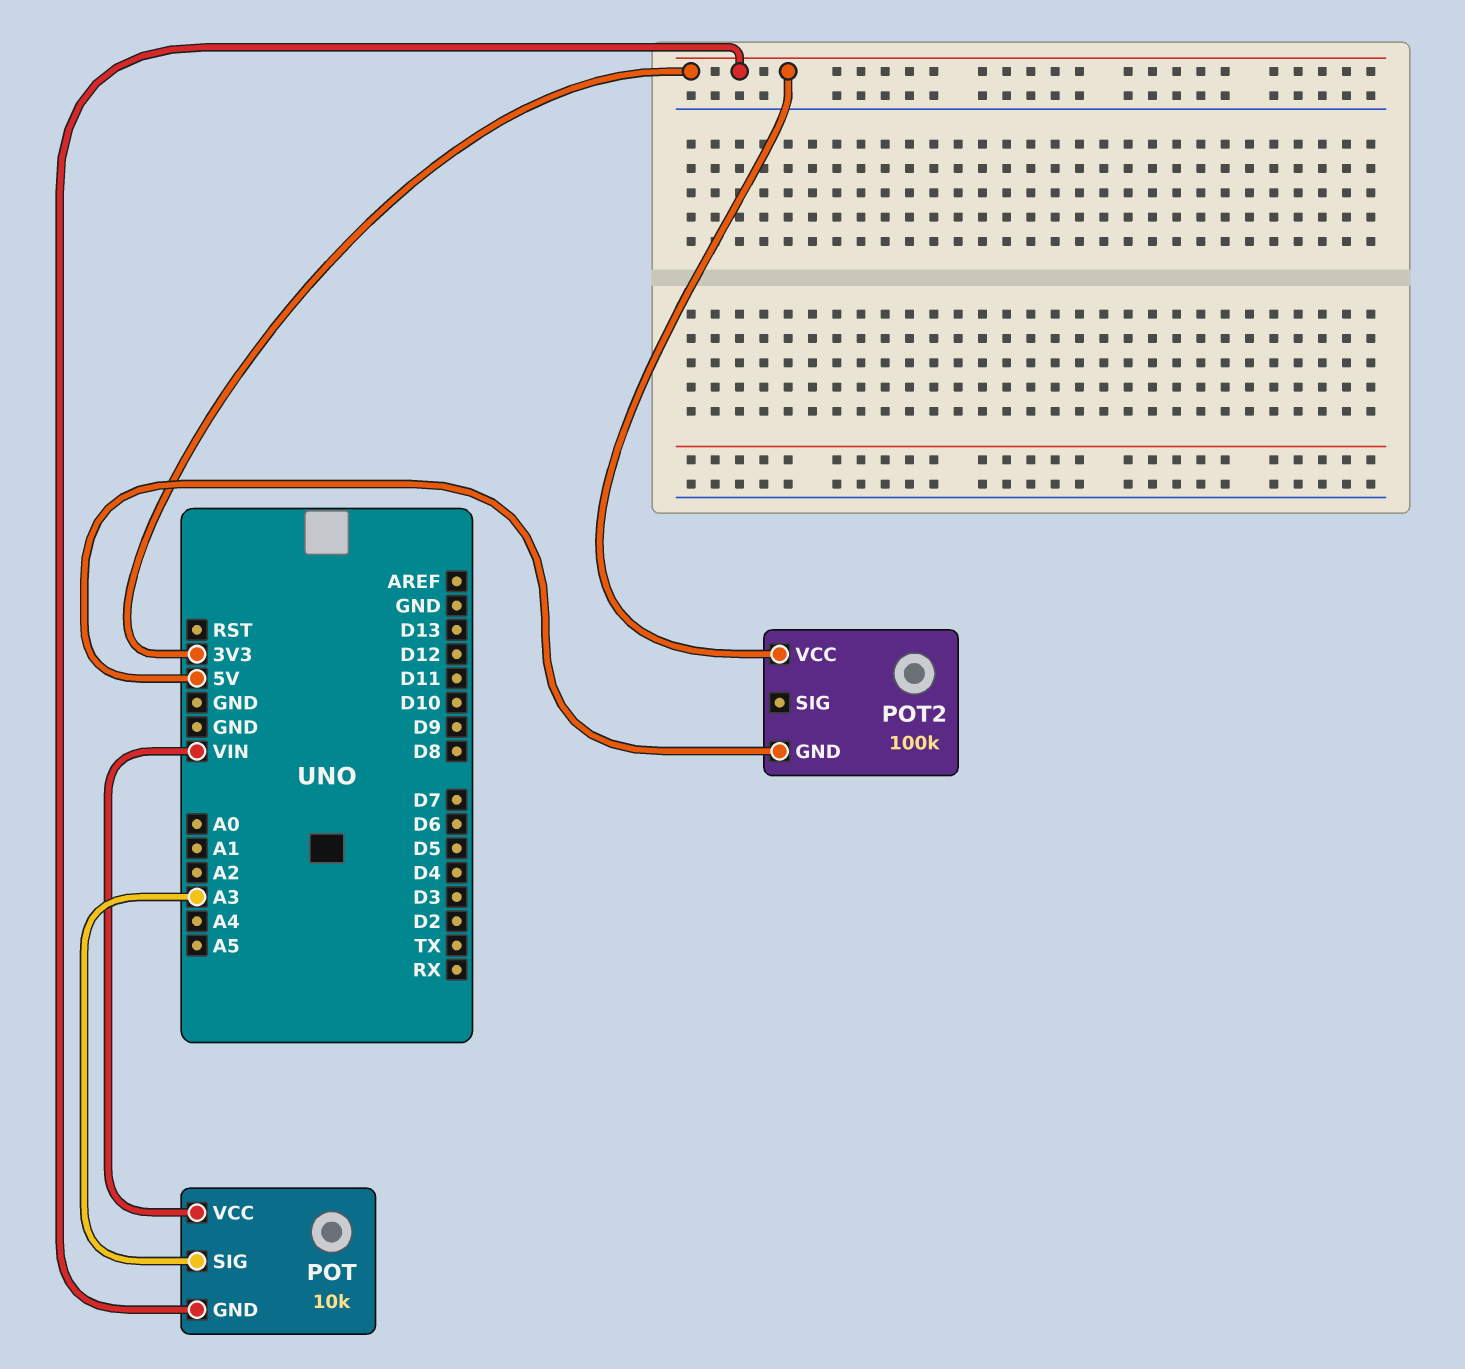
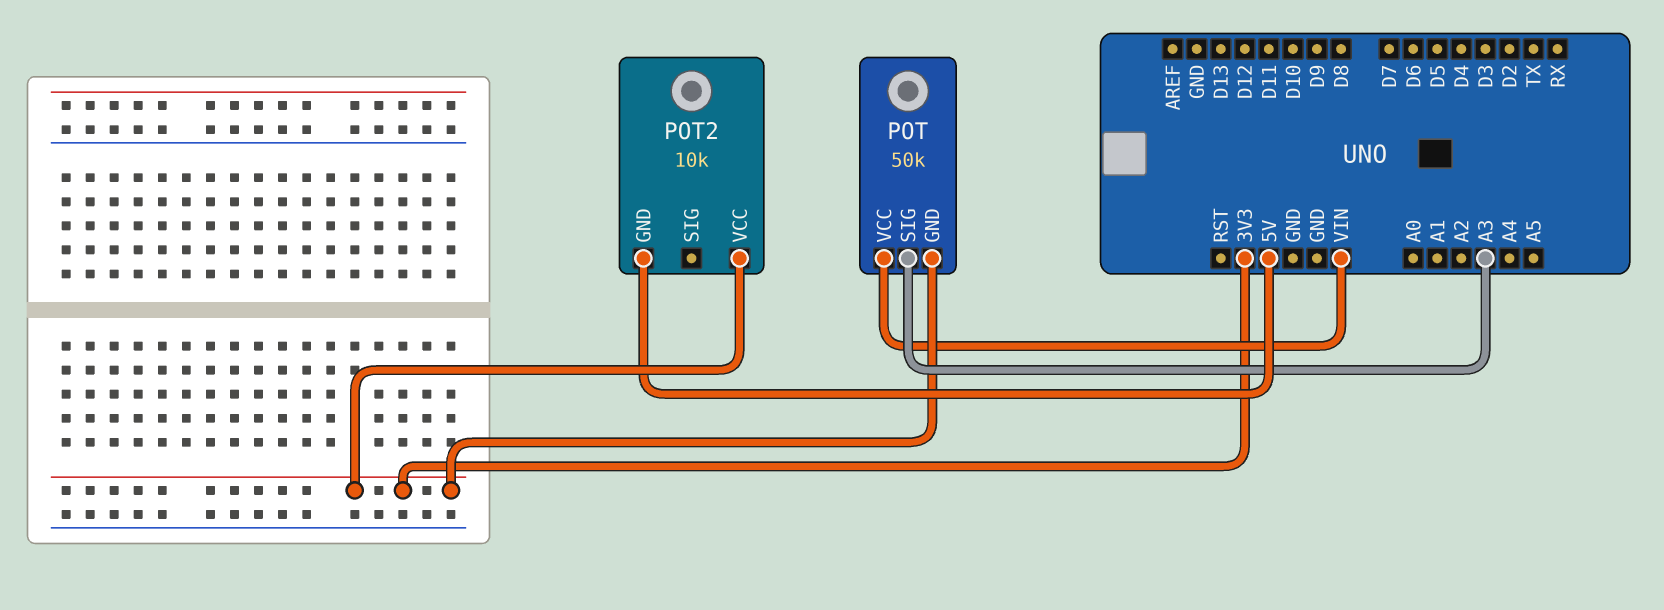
POT: 10k -> 50k
POT2: 100k -> 10k

